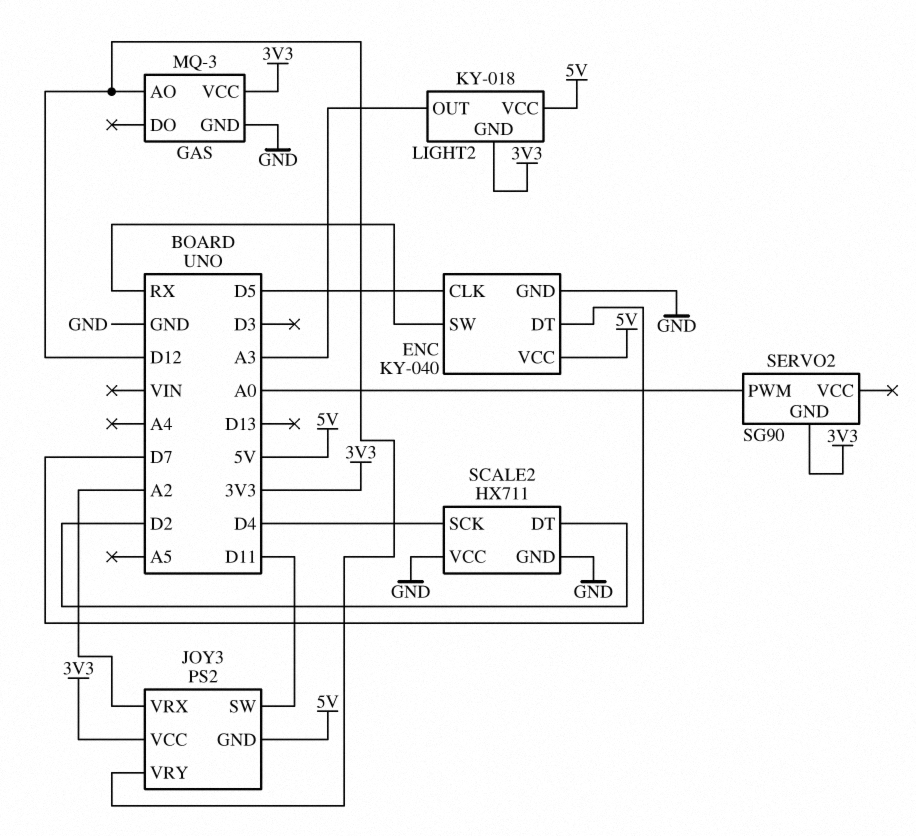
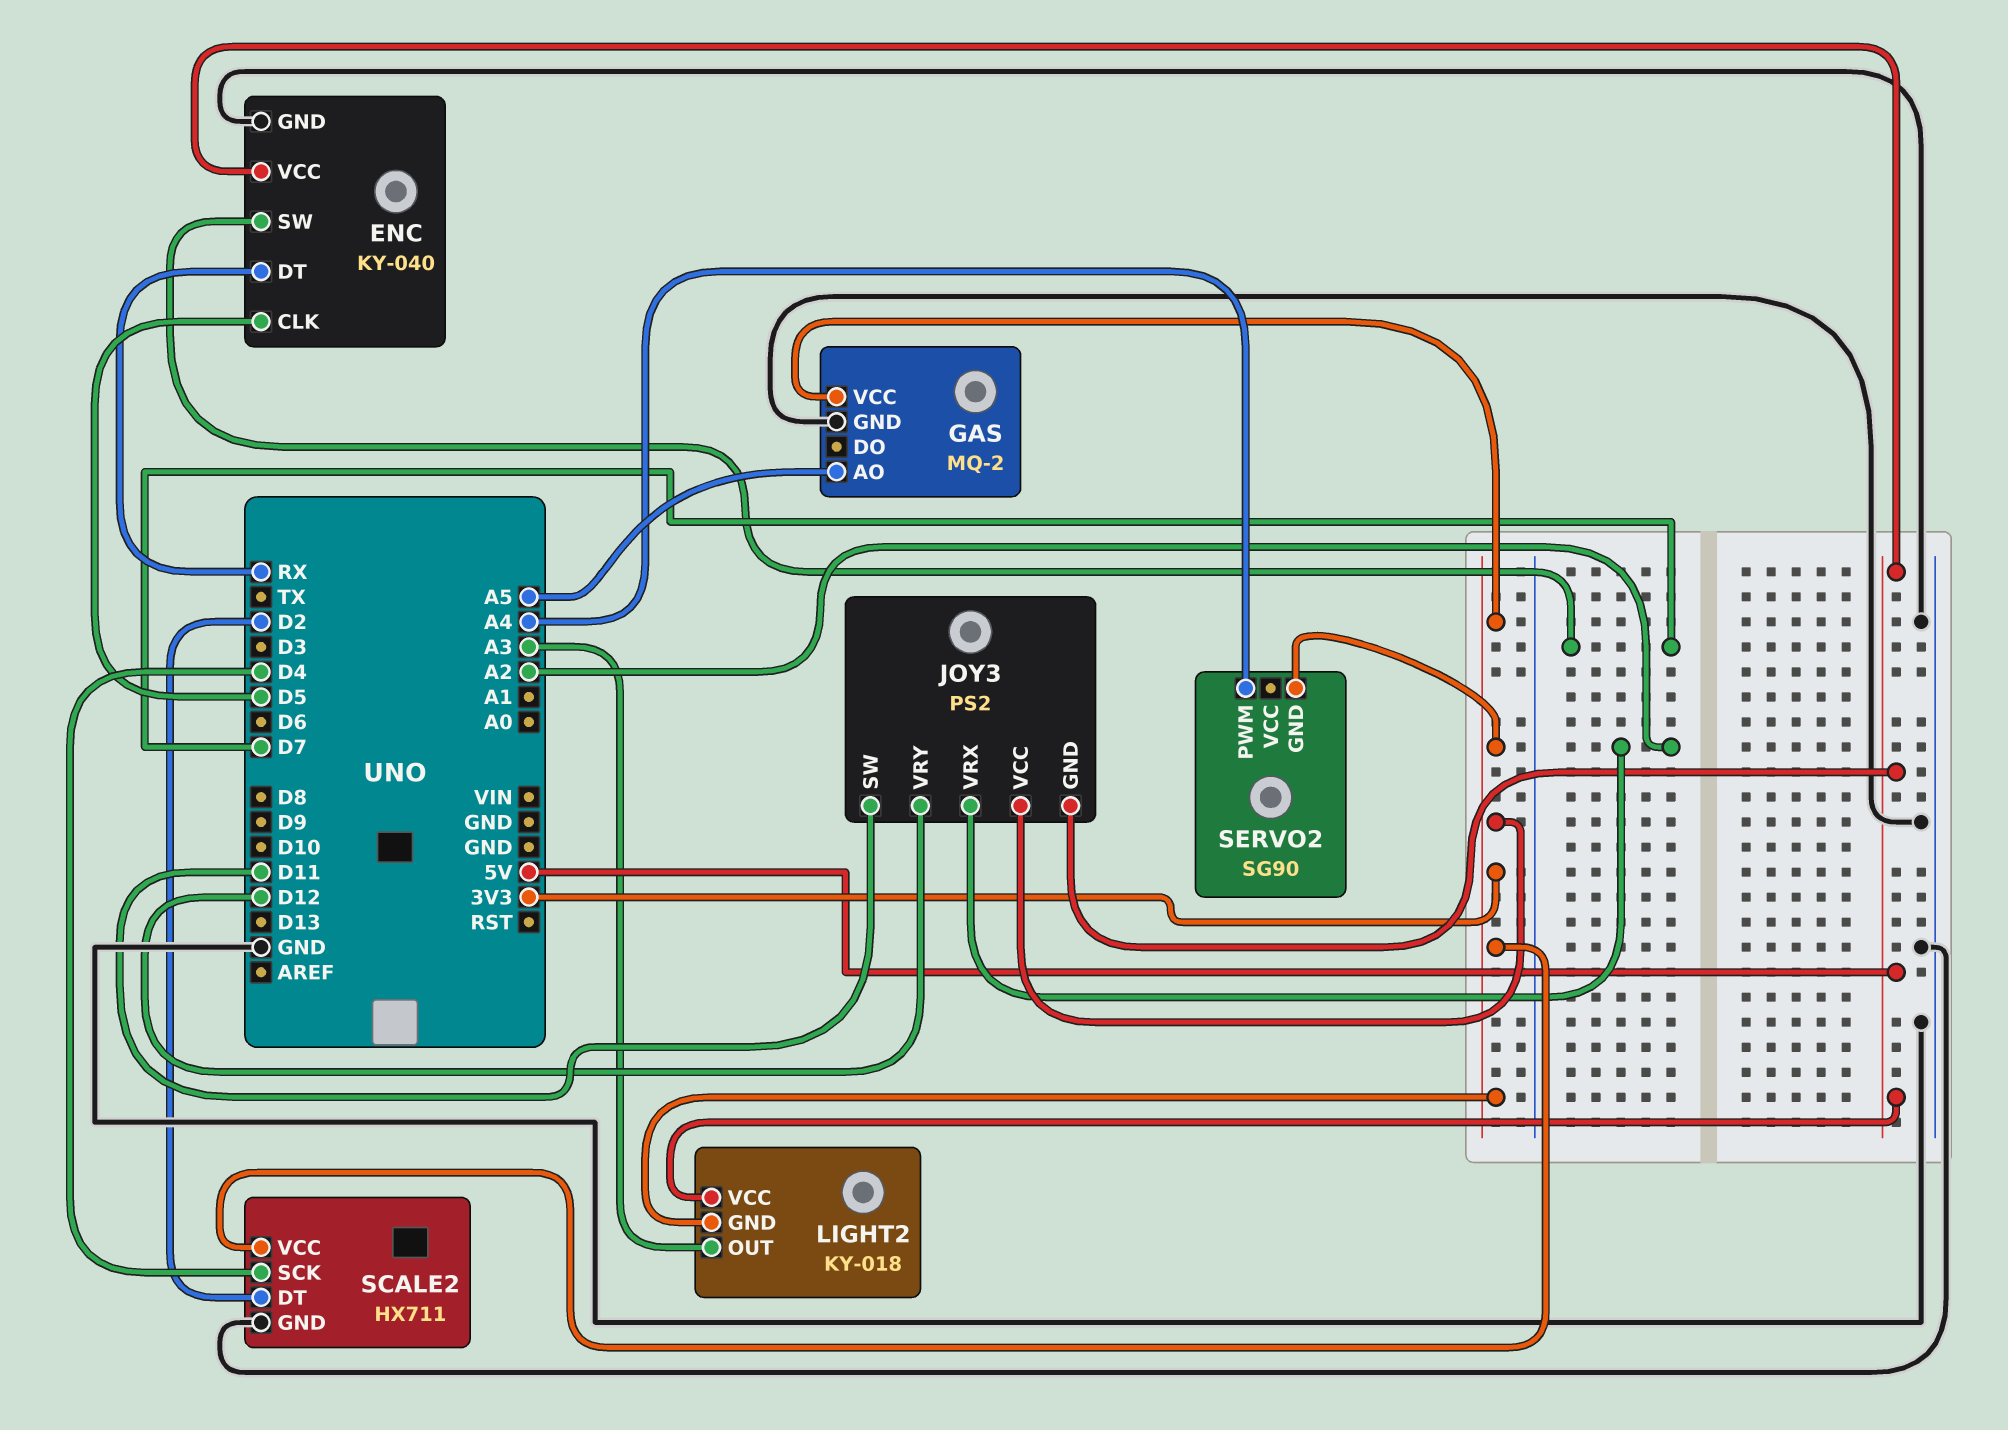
ENC pin DT: D7 -> RX
ENC pin SW: RX -> D7
GAS: MQ-3 -> MQ-2
GAS pin AO: D12 -> A5
SCALE2 pin VCC: GND -> 3V3
SERVO2 pin PWM: A0 -> A4

